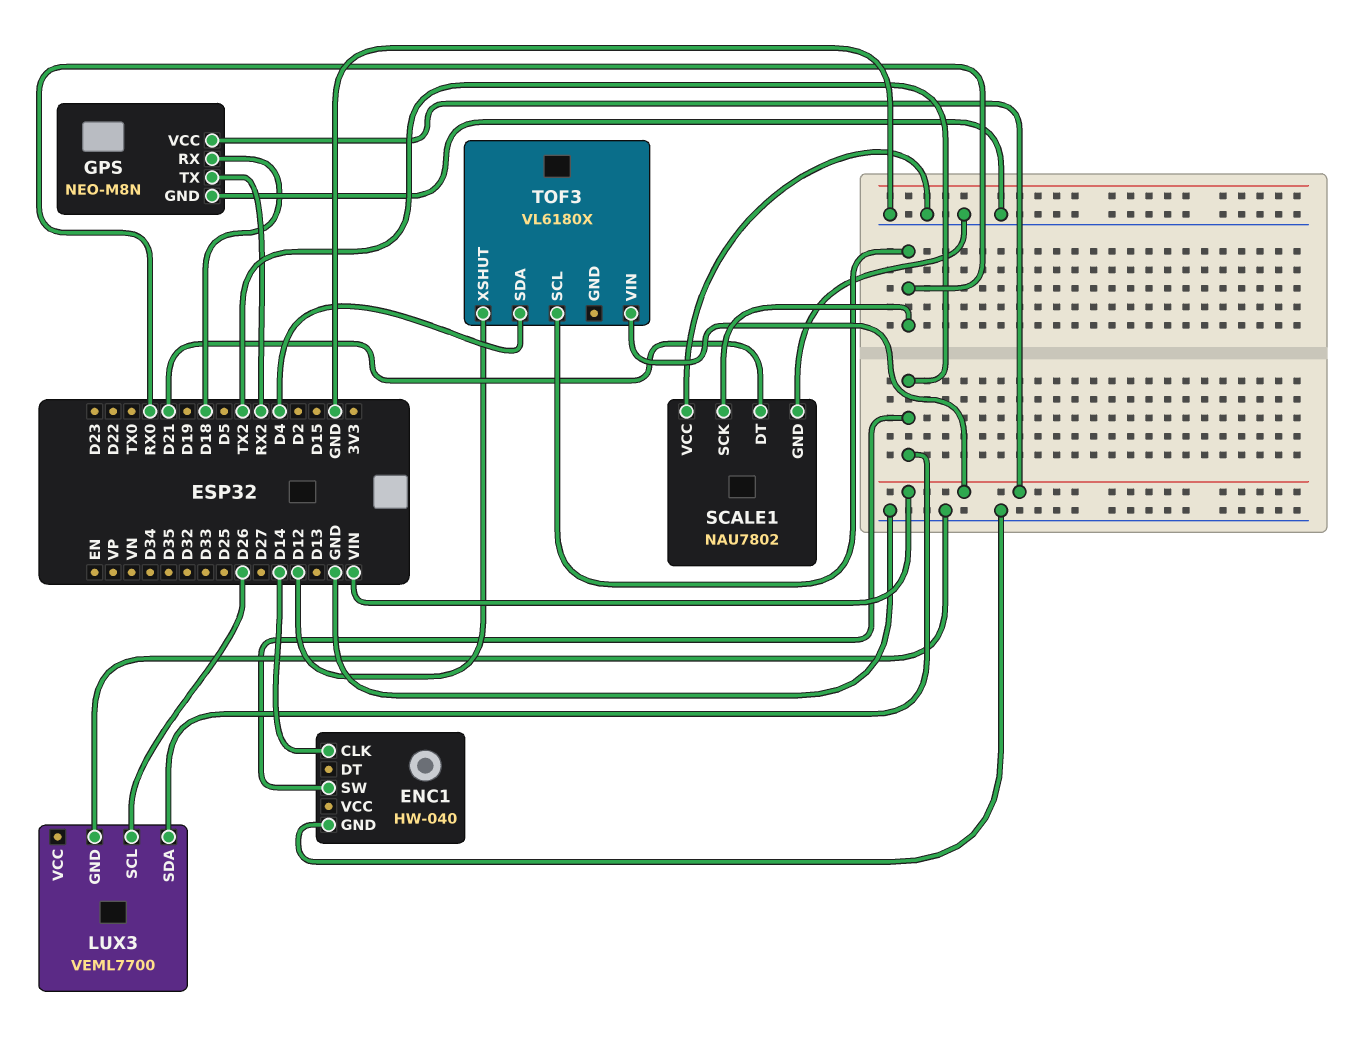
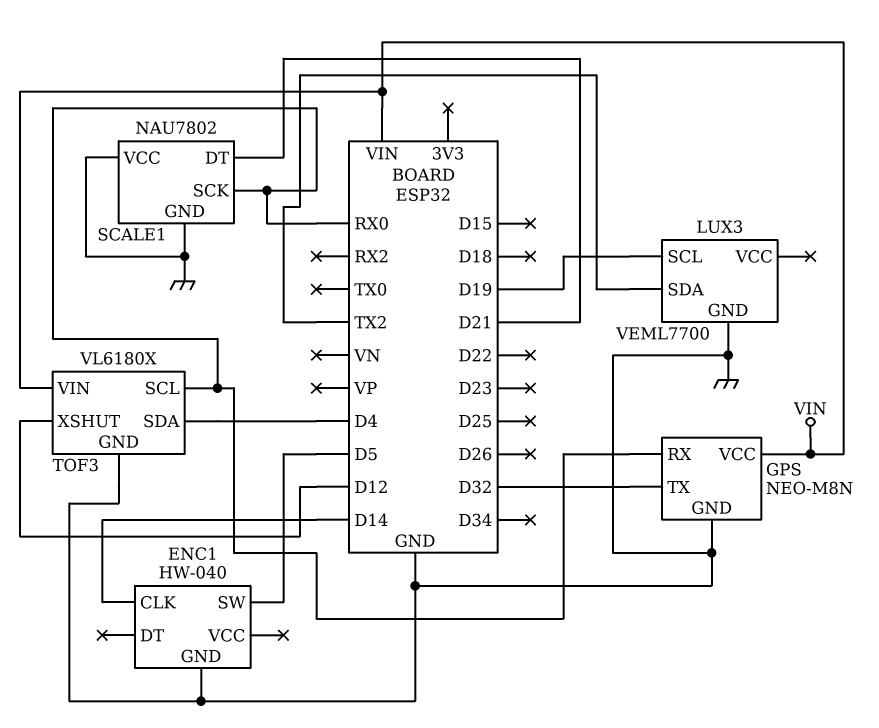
ENC1 pin SW: TX2 -> D5
GPS pin RX: D18 -> RX0
GPS pin TX: RX2 -> D32
LUX3 pin SCL: D26 -> D19
TOF3 pin GND: none -> GND

